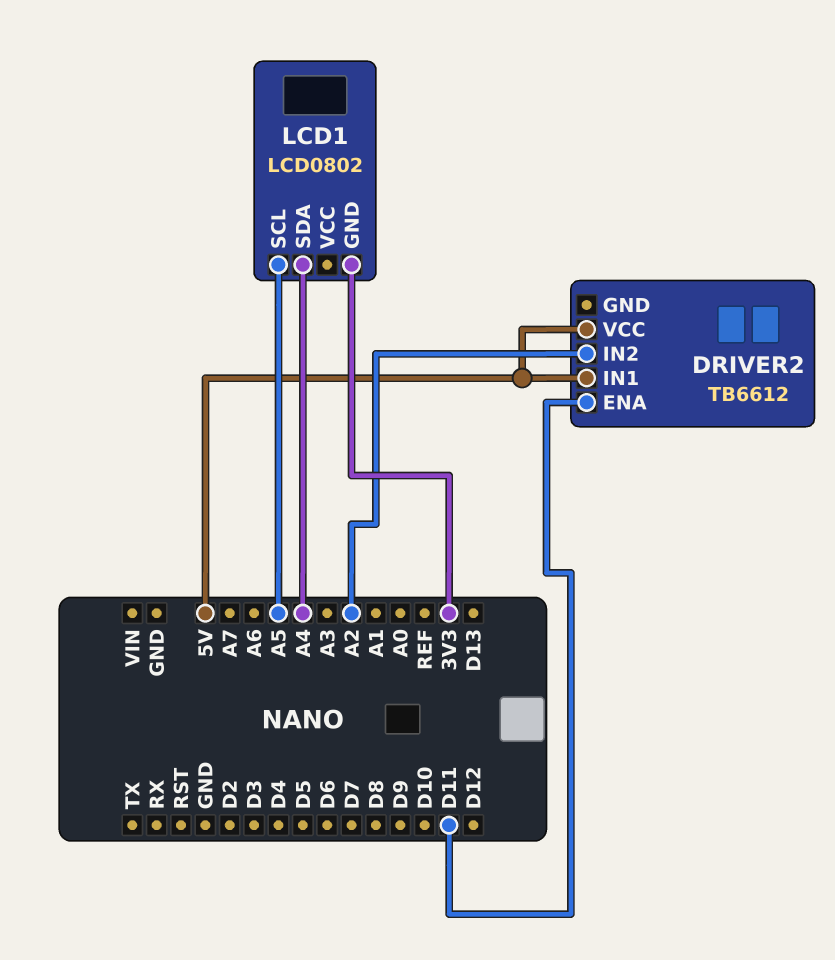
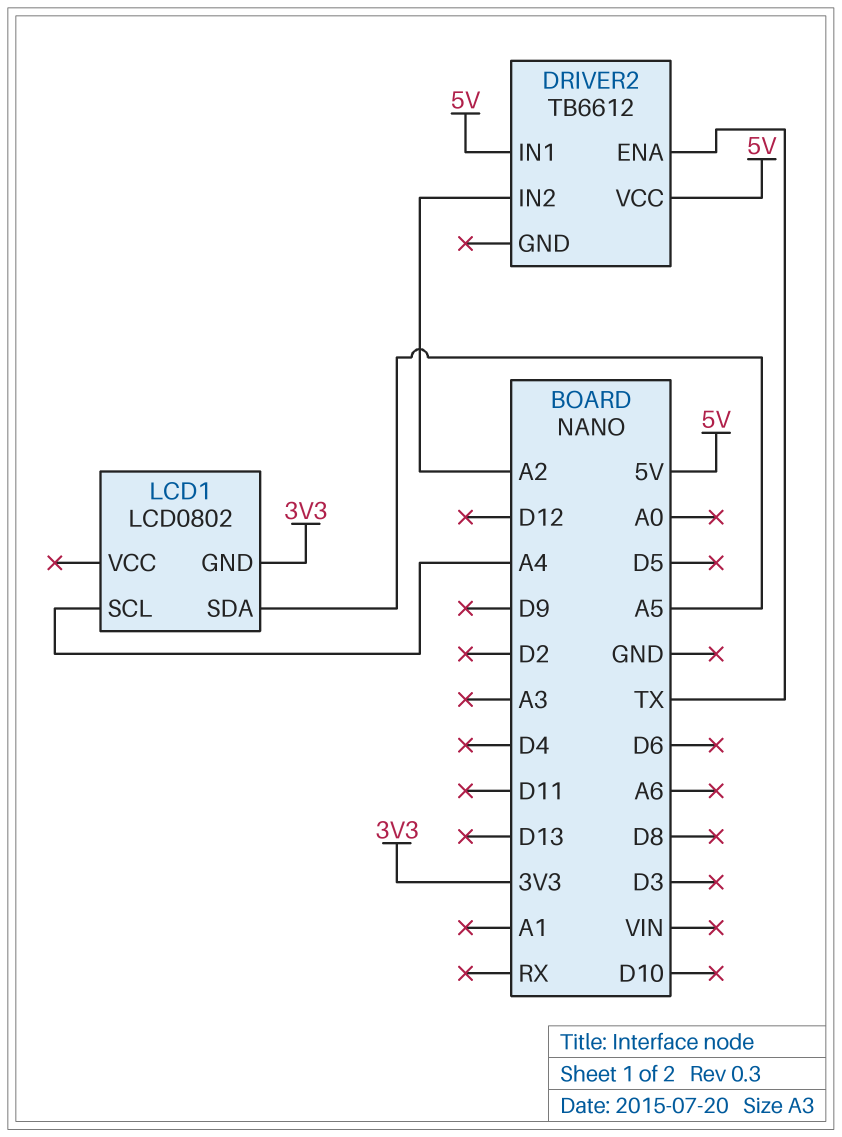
DRIVER2 pin ENA: D11 -> TX
LCD1 pin SCL: A5 -> A4
LCD1 pin SDA: A4 -> A5

